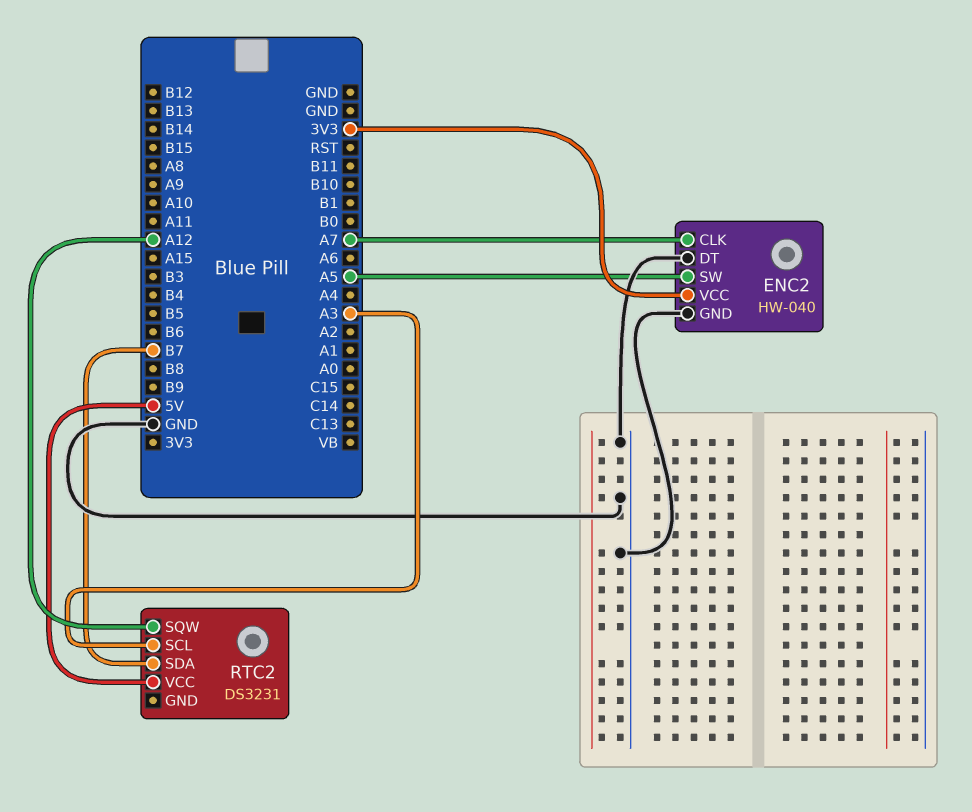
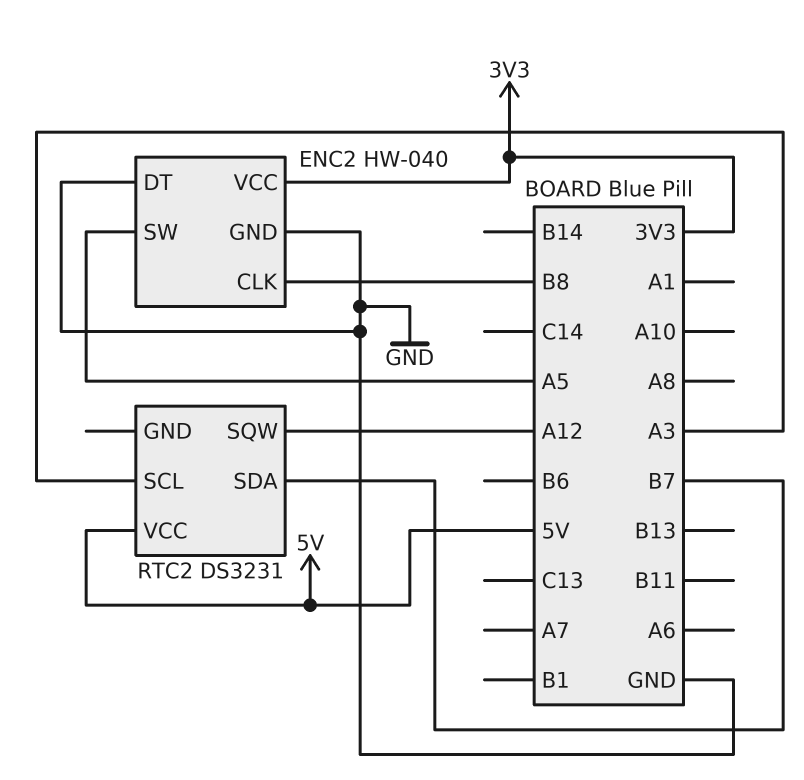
ENC2 pin CLK: A7 -> B8

